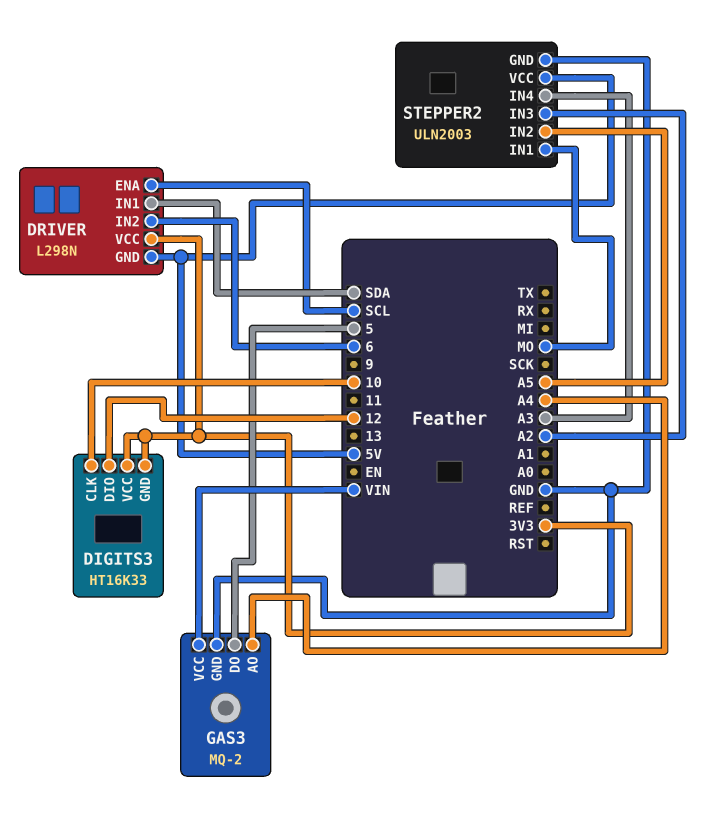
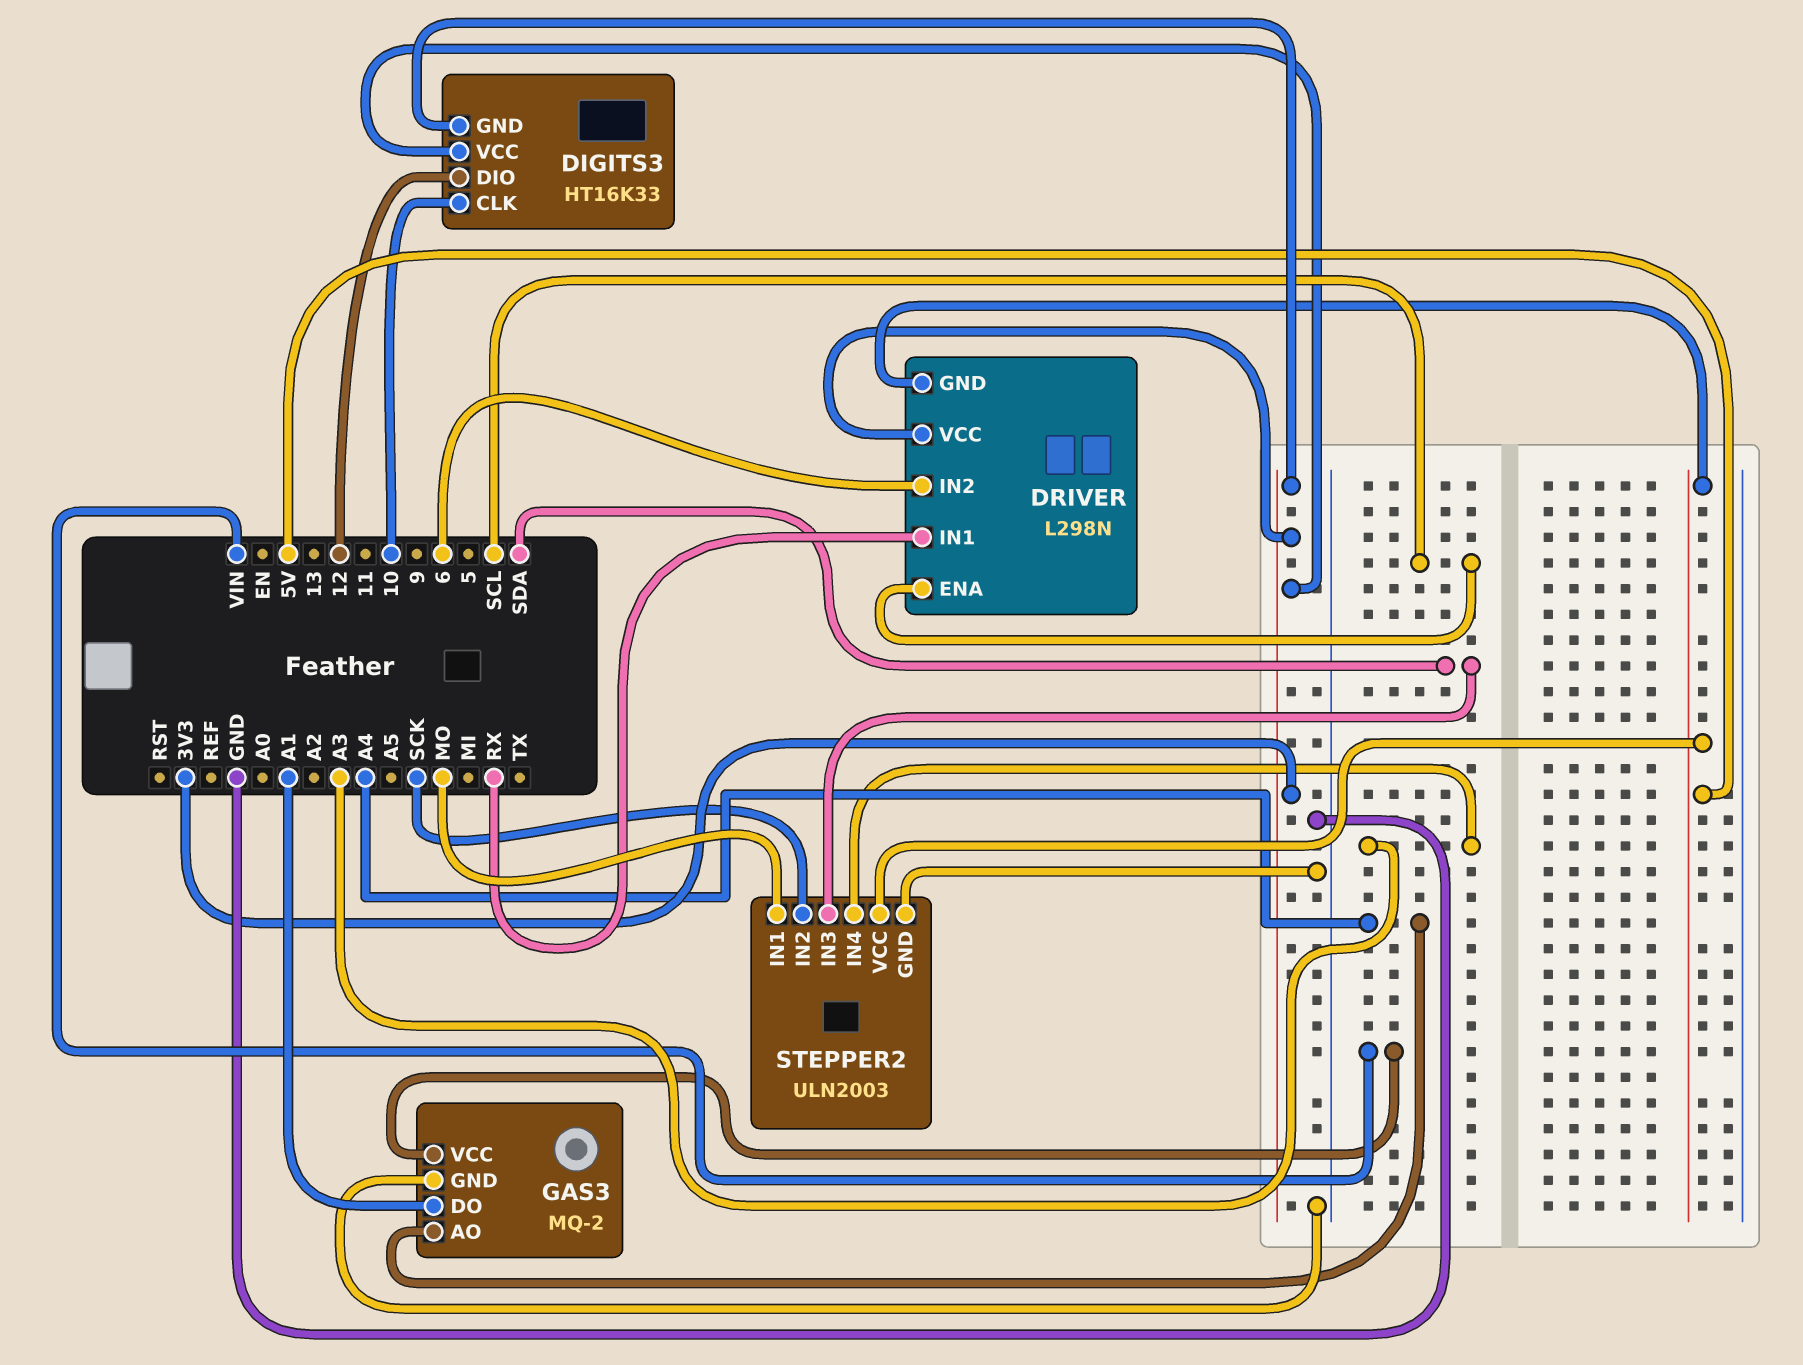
DRIVER pin IN1: SDA -> RX
GAS3 pin DO: 5 -> A1
STEPPER2 pin IN2: A5 -> SCK
STEPPER2 pin IN3: A2 -> SDA

